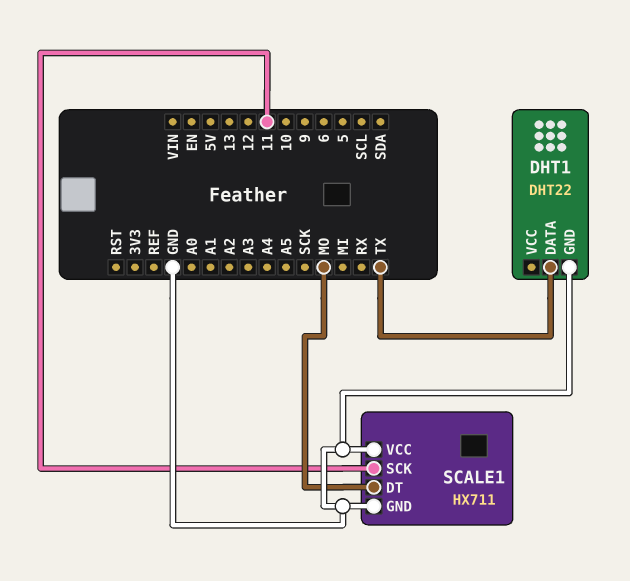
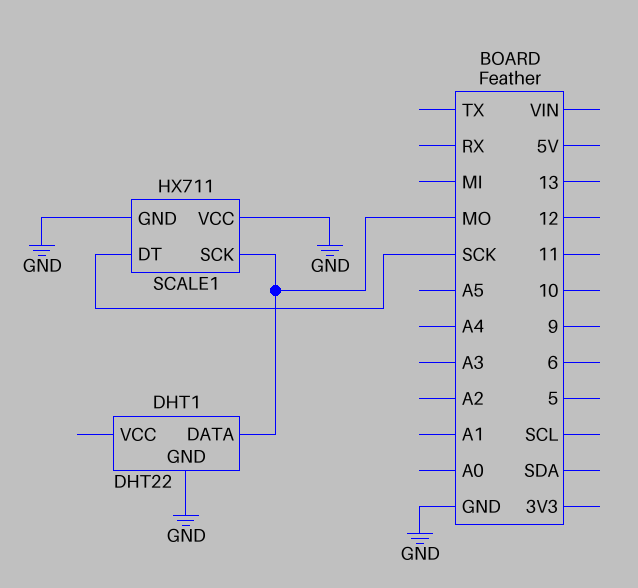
DHT1 pin DATA: TX -> MO
SCALE1 pin DT: MO -> SCK
SCALE1 pin SCK: 11 -> MO

